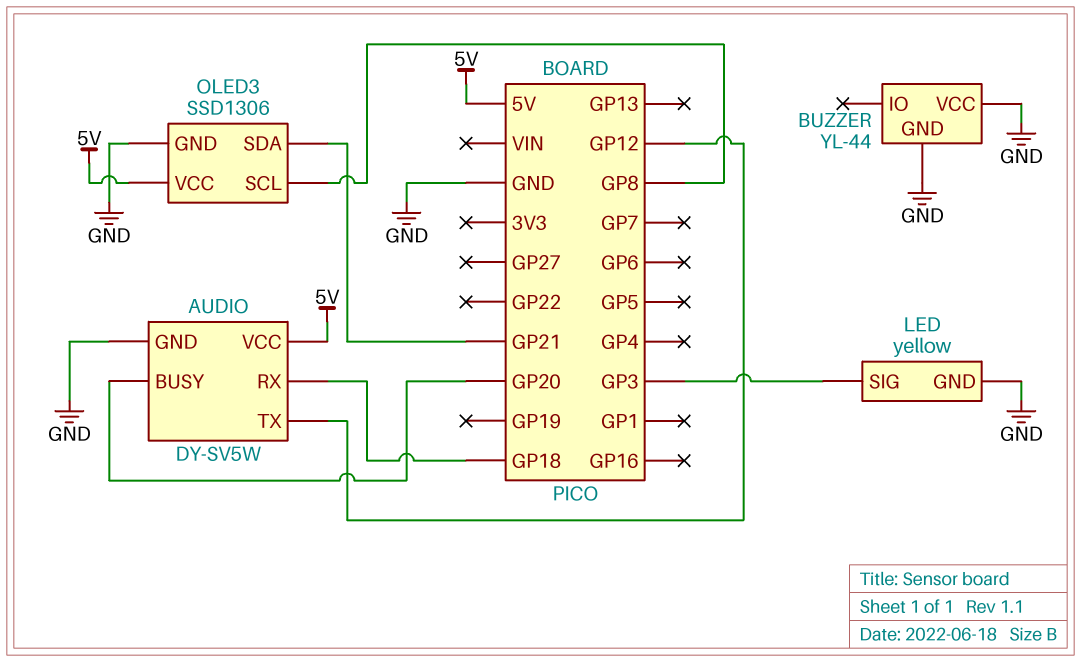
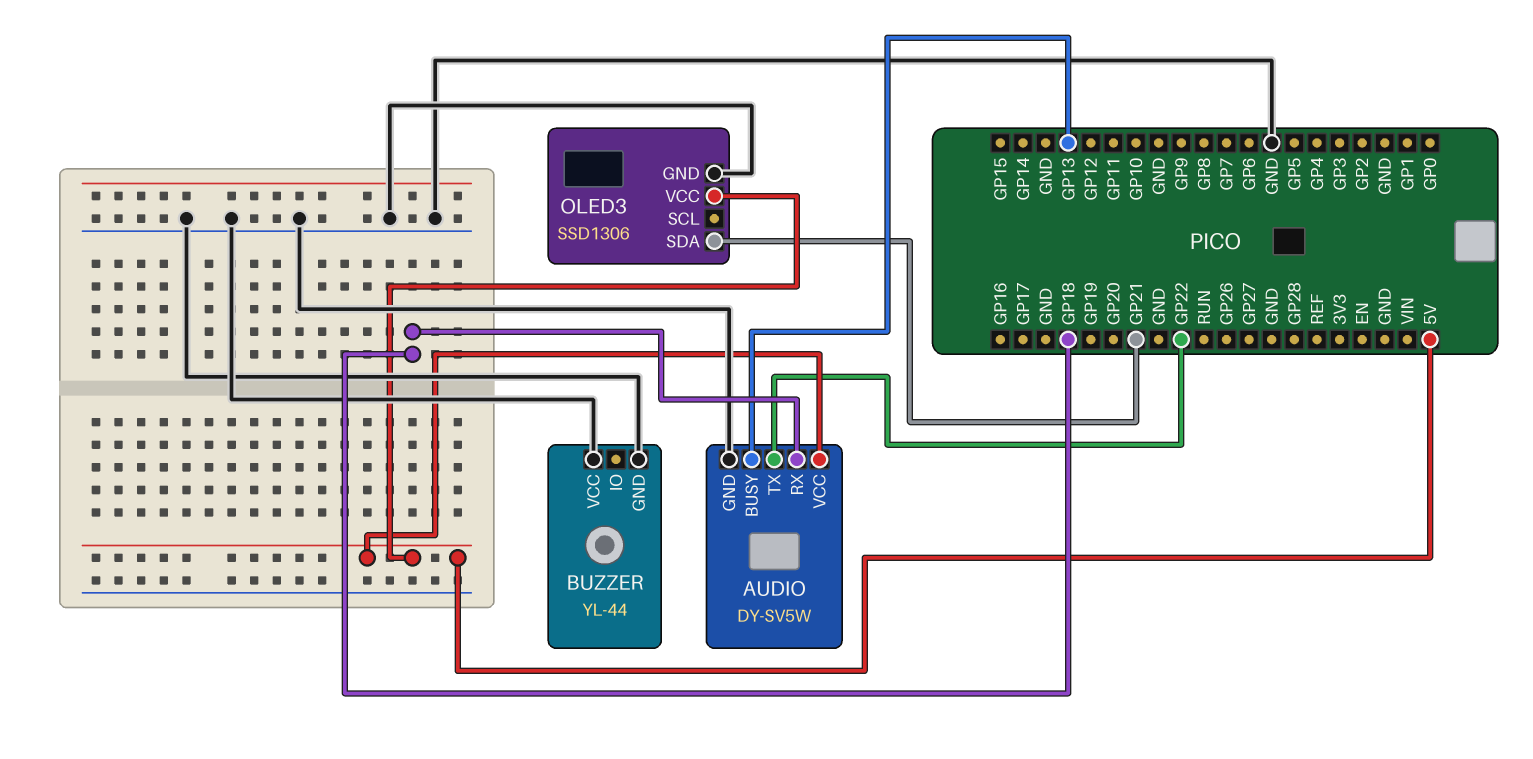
AUDIO pin BUSY: GP20 -> GP13
AUDIO pin TX: GP12 -> GP22
LED: yellow -> none
LED pin GND: GND -> none
LED pin SIG: GP3 -> none
OLED3 pin SCL: GP8 -> none

